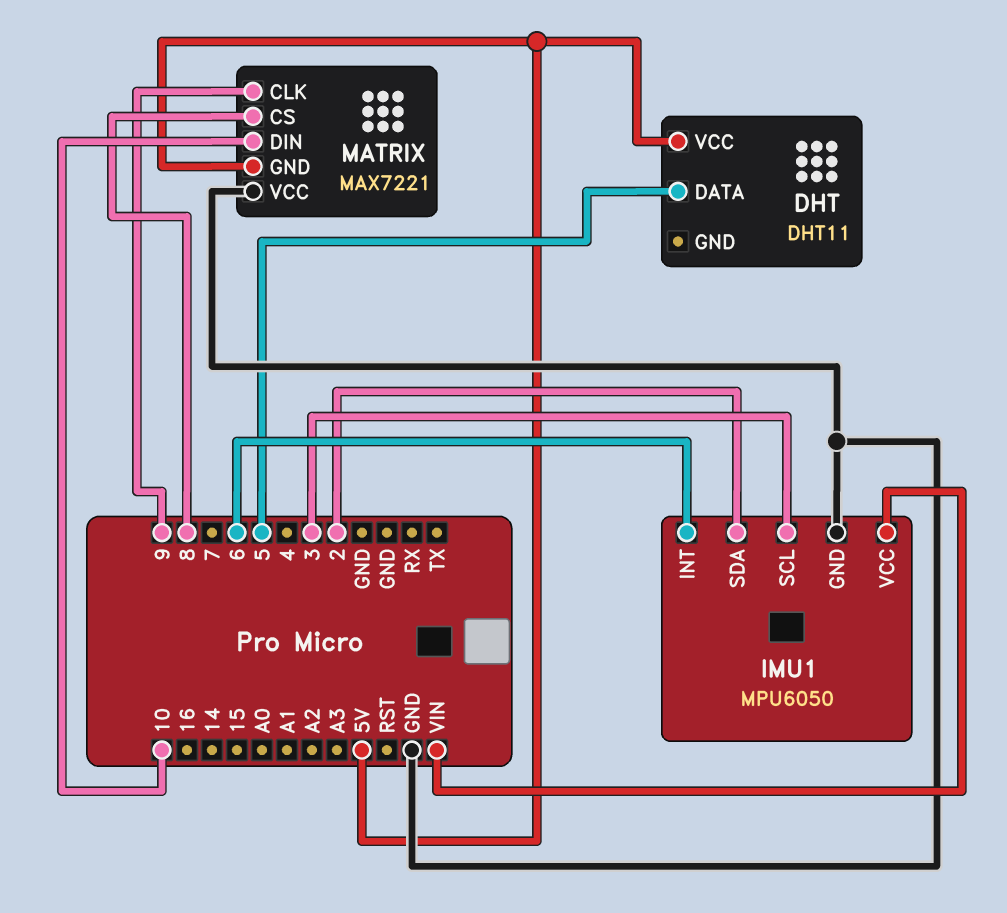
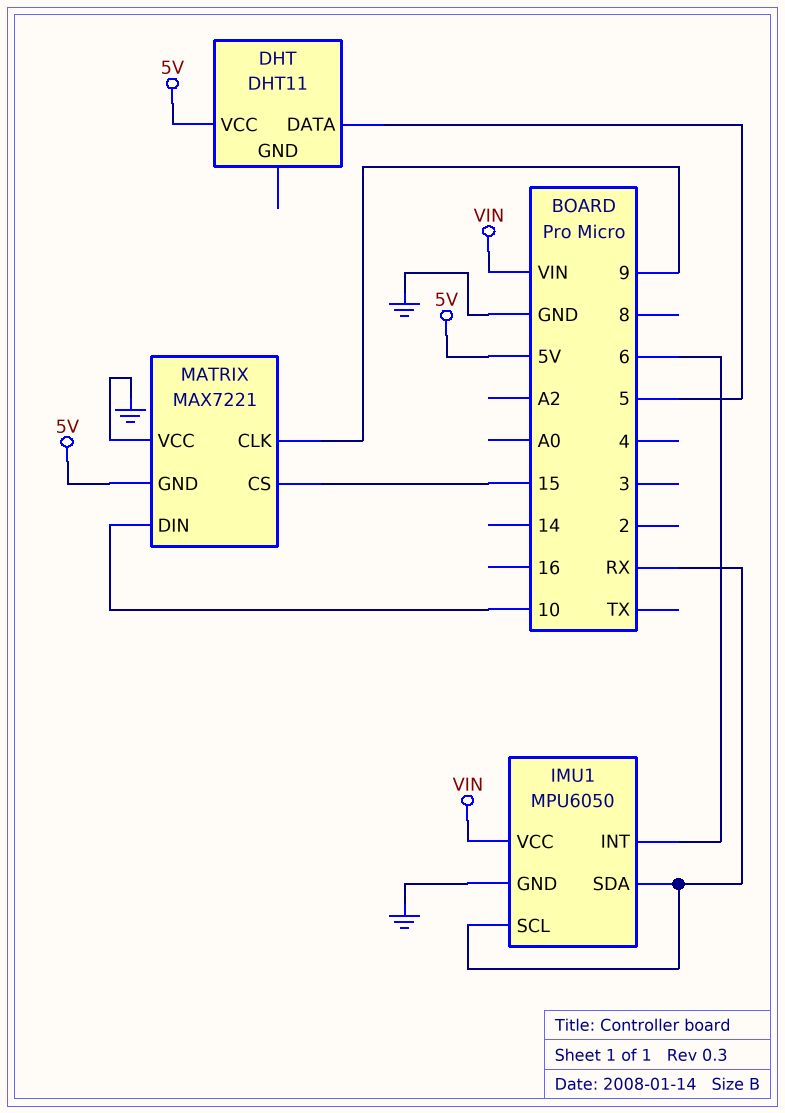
IMU1 pin SCL: 3 -> RX
IMU1 pin SDA: 2 -> RX
MATRIX pin CS: 8 -> 15

